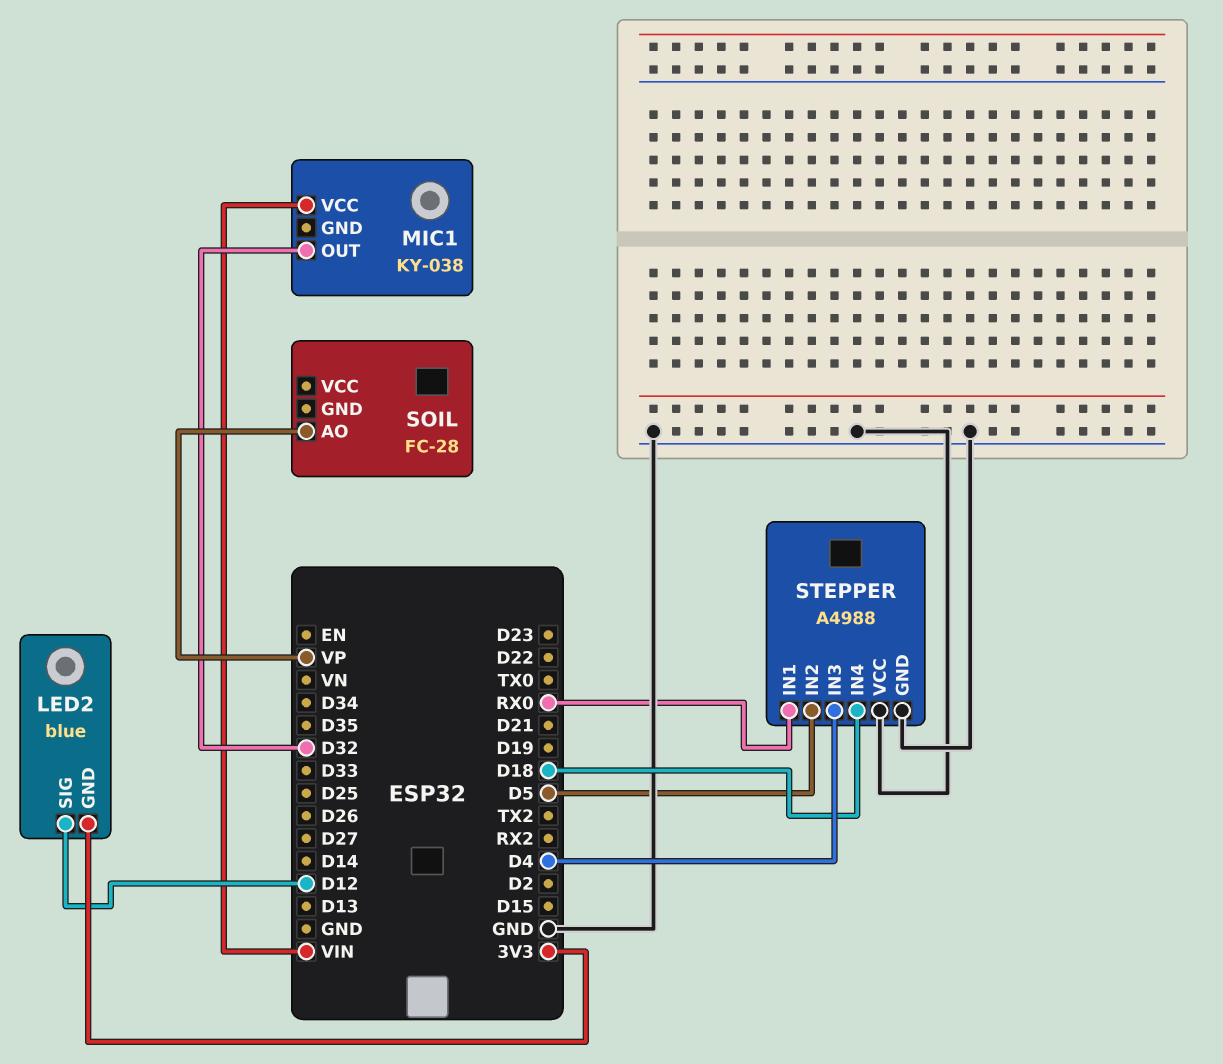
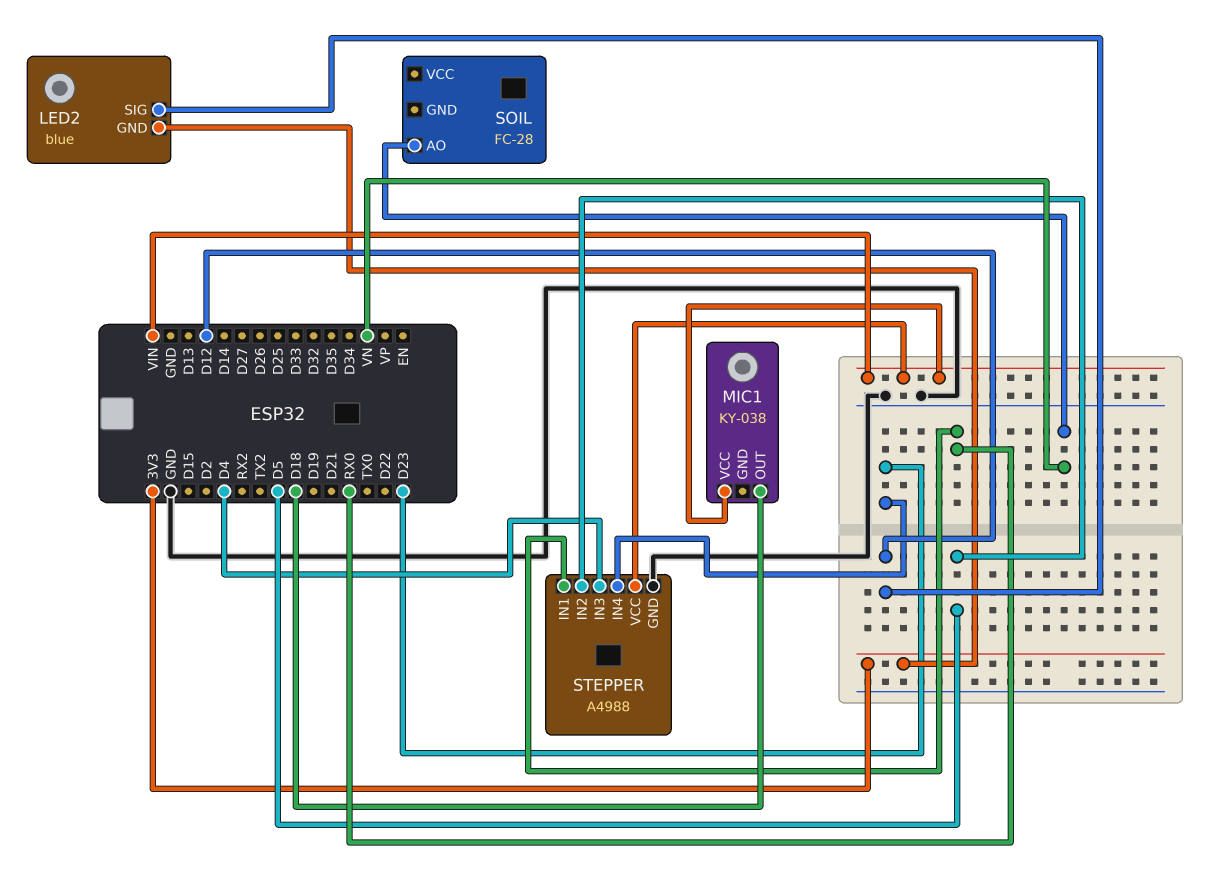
MIC1 pin OUT: D32 -> D18
SOIL pin AO: VP -> VN
STEPPER pin IN4: D18 -> D23
STEPPER pin VCC: GND -> VIN

